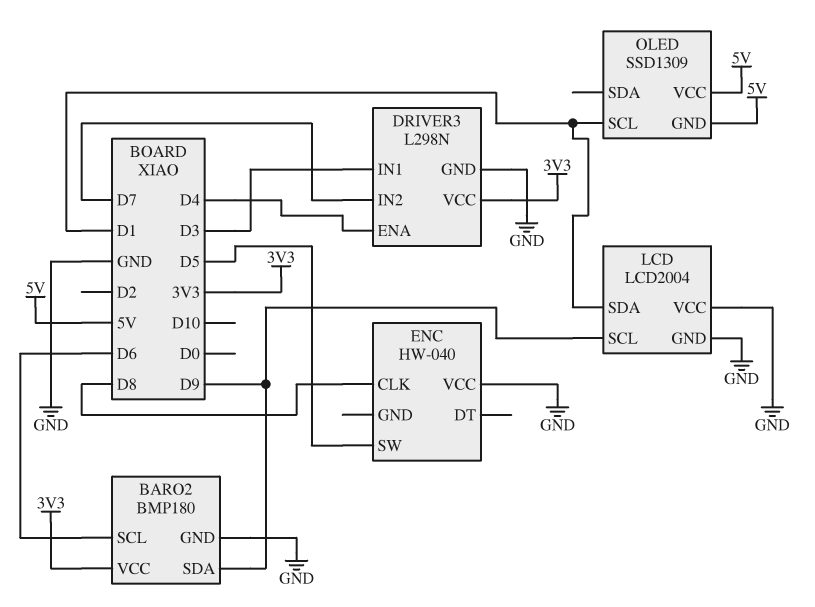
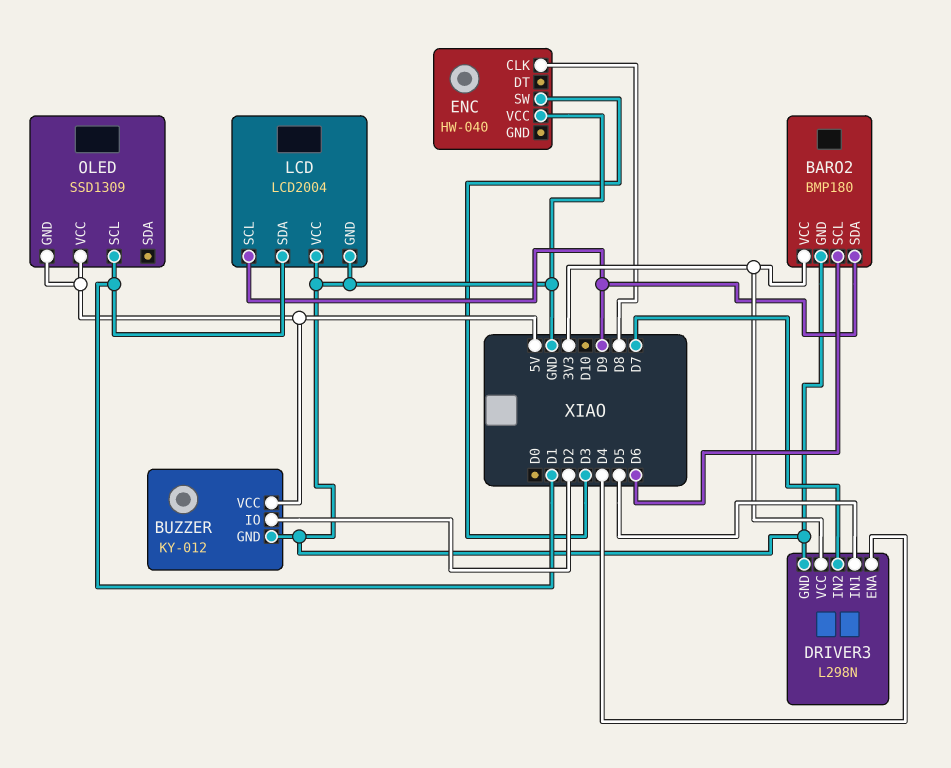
BUZZER: none -> KY-012
BUZZER pin GND: none -> GND
BUZZER pin IO: none -> D2
BUZZER pin VCC: none -> 5V
DRIVER3 pin IN1: D3 -> D5
ENC pin SW: D5 -> D3

